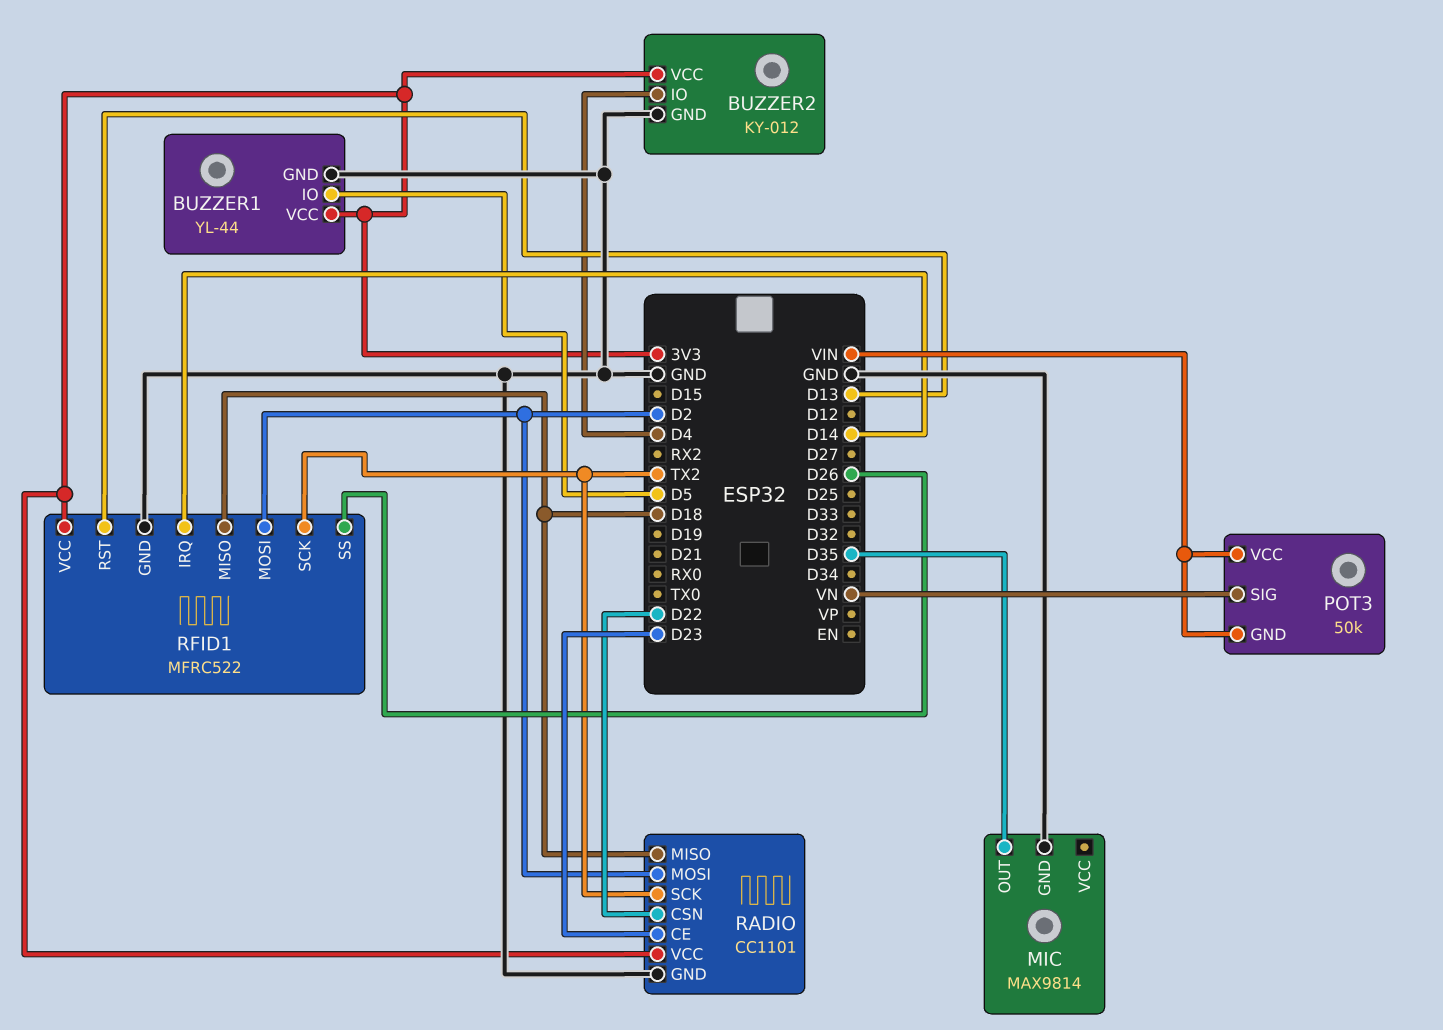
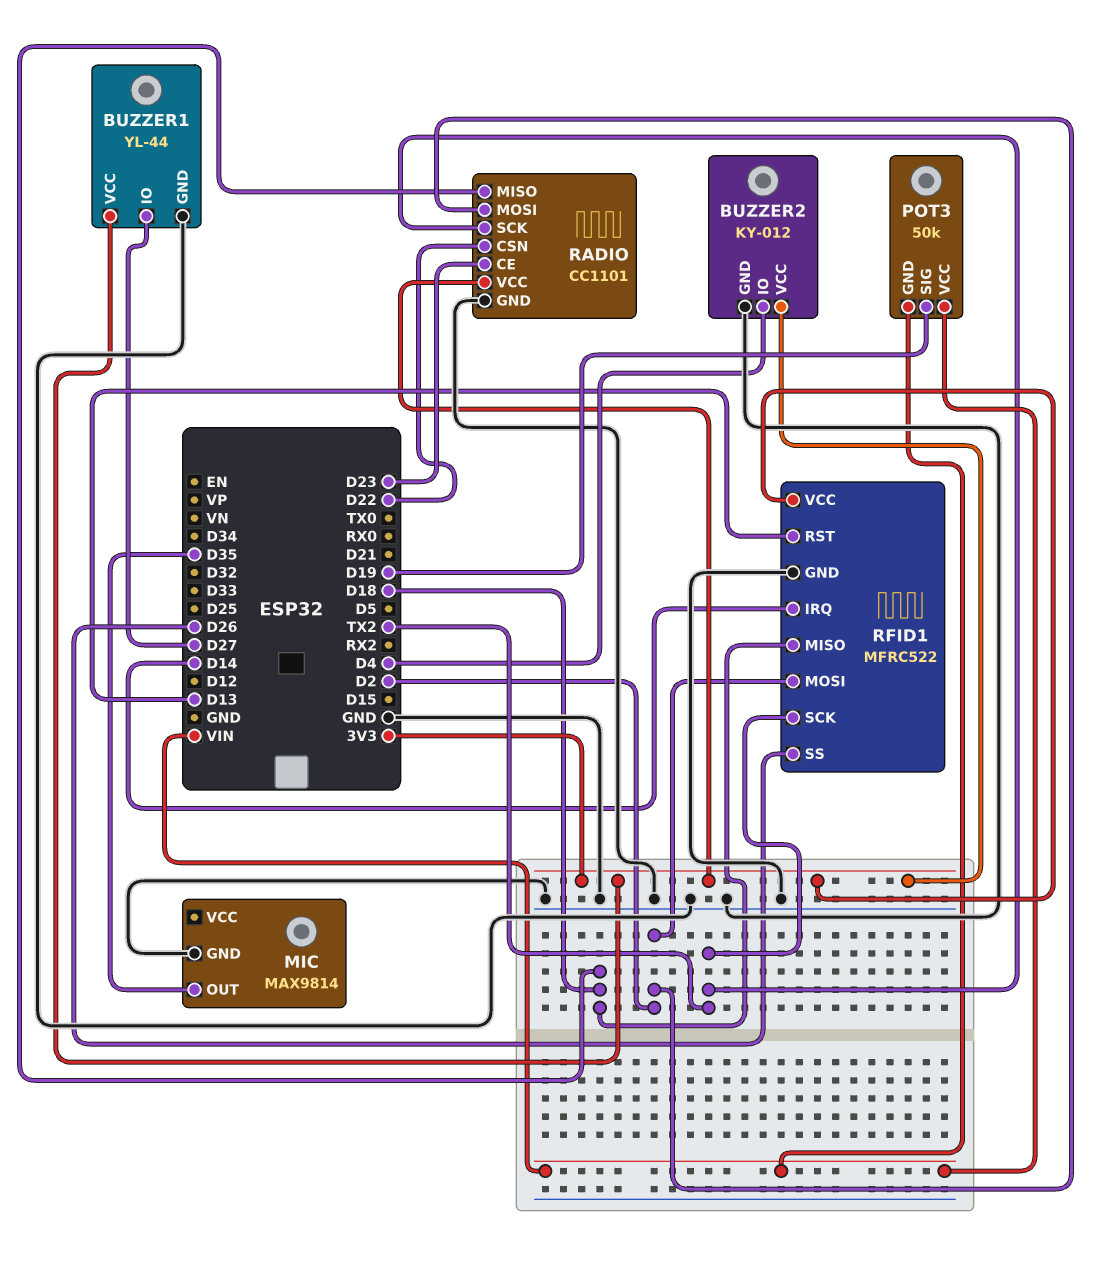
BUZZER1 pin IO: D5 -> D27
POT3 pin SIG: VN -> D19

